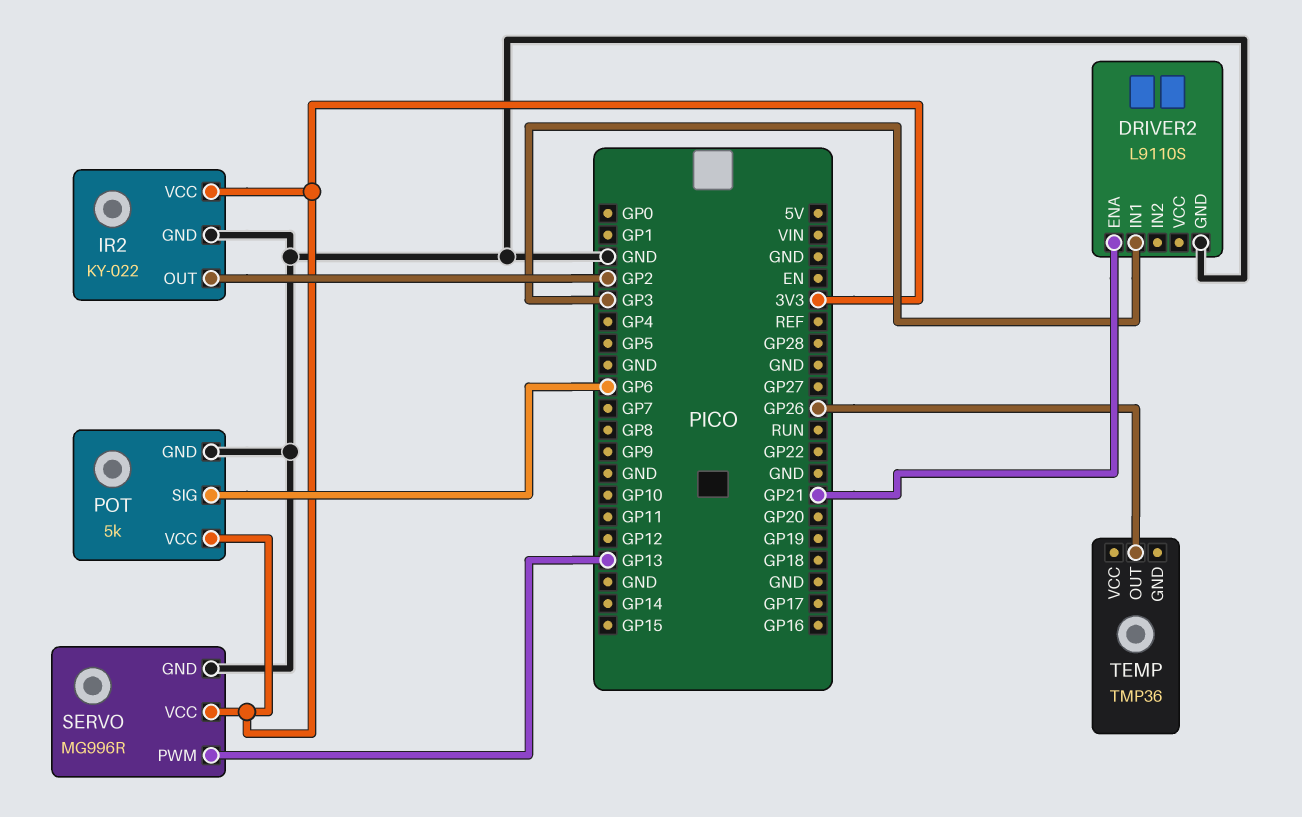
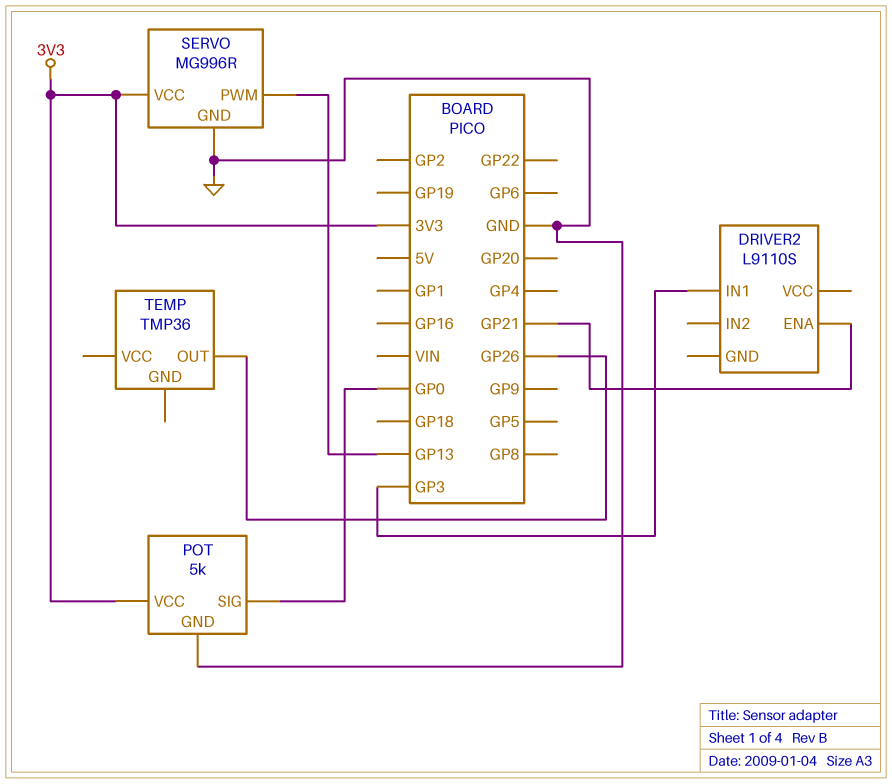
DRIVER2 pin GND: GND -> none
IR2: KY-022 -> none
IR2 pin GND: GND -> none
IR2 pin OUT: GP2 -> none
IR2 pin VCC: 3V3 -> none
POT pin SIG: GP6 -> GP0

